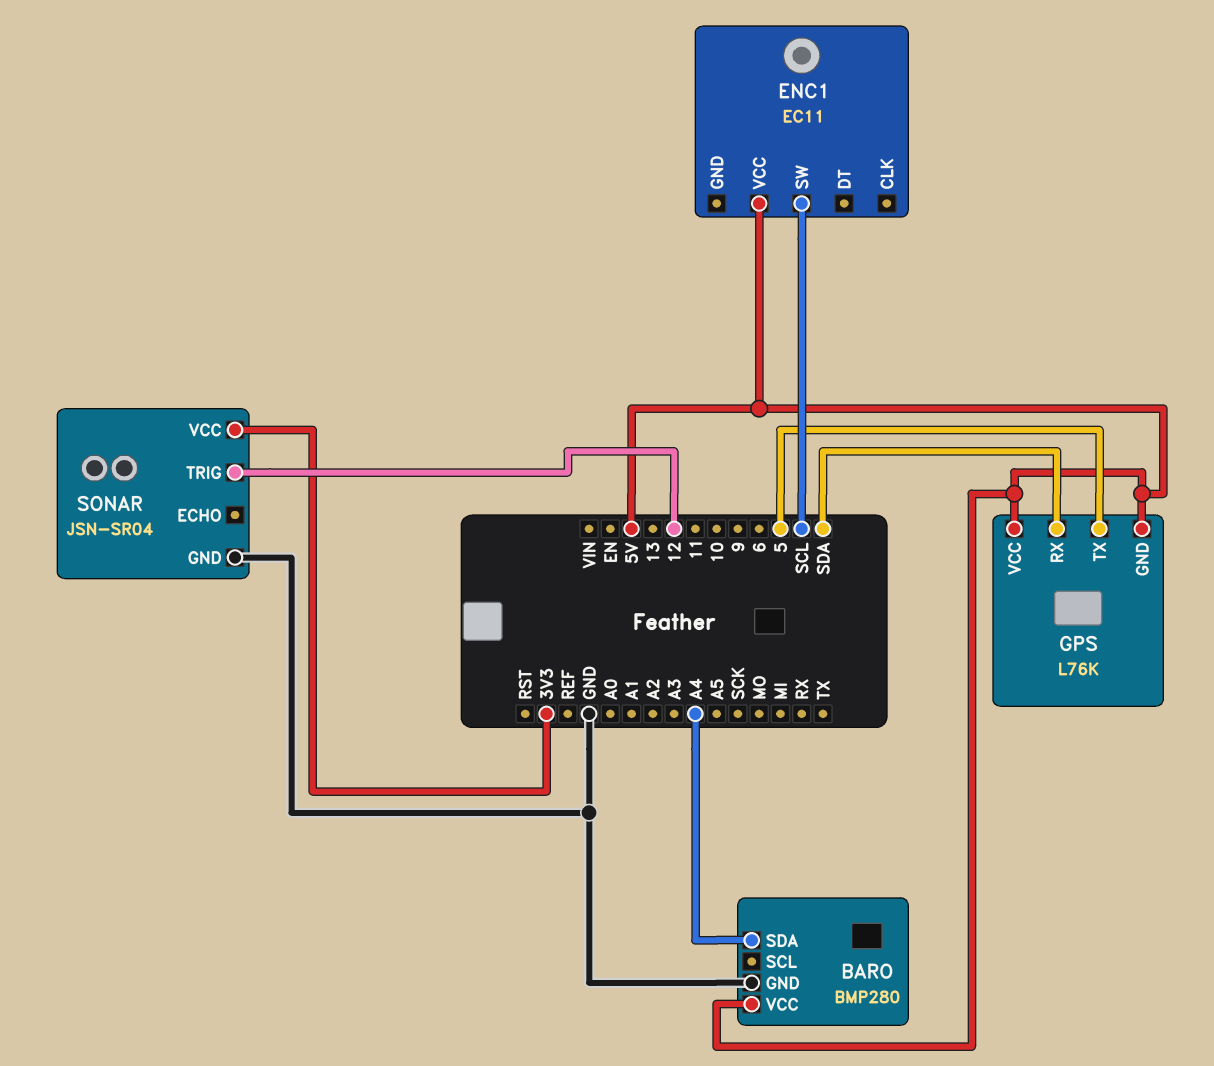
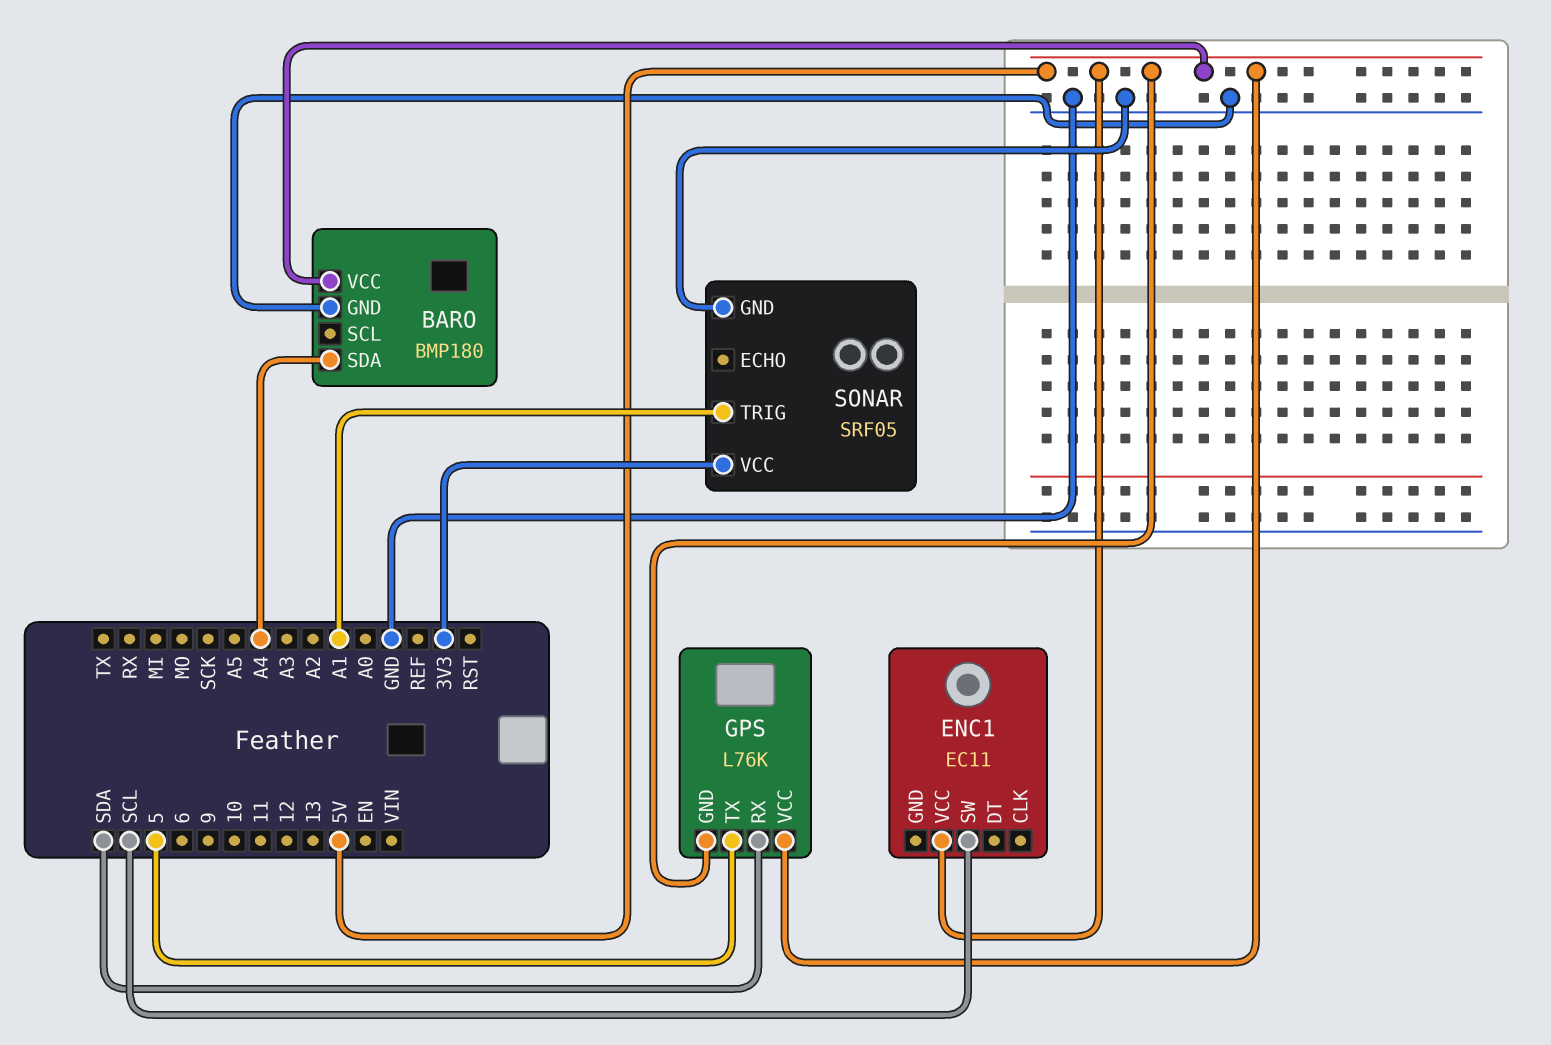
BARO: BMP280 -> BMP180
SONAR: JSN-SR04 -> SRF05
SONAR pin TRIG: 12 -> A1

